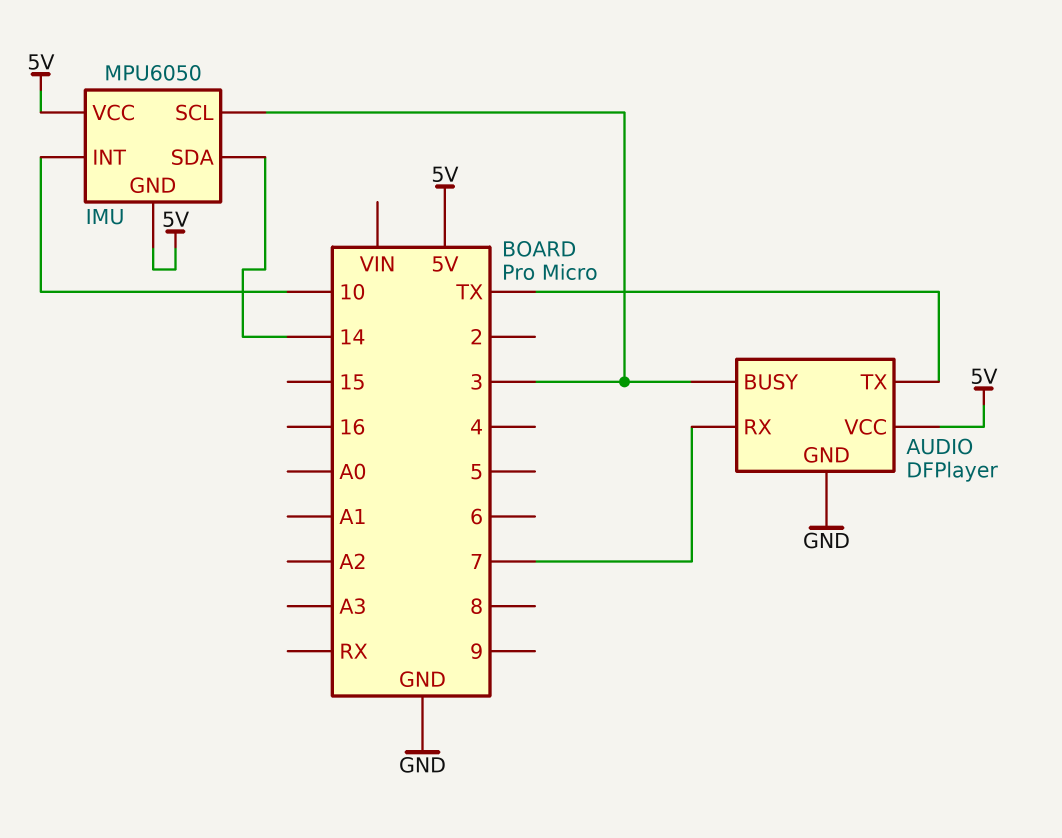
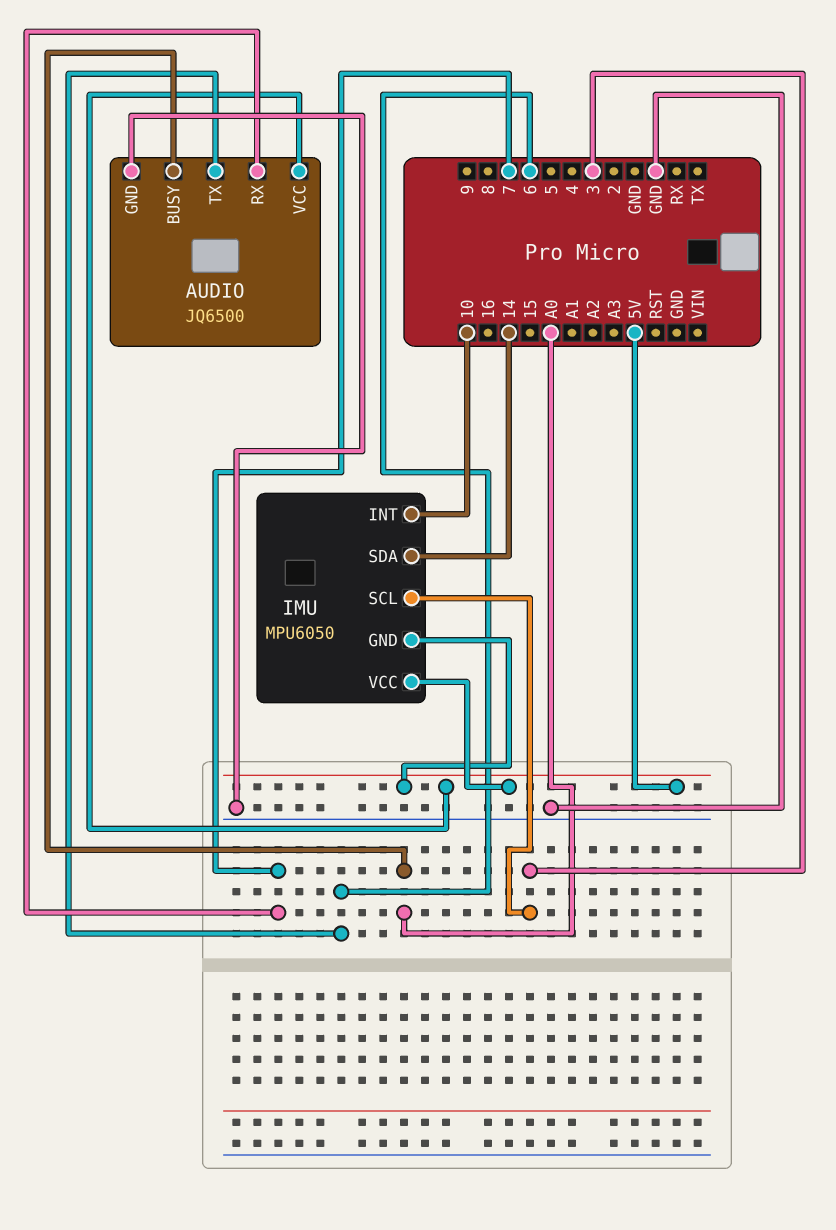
AUDIO: DFPlayer -> JQ6500
AUDIO pin BUSY: 3 -> A0
AUDIO pin TX: TX -> 6

